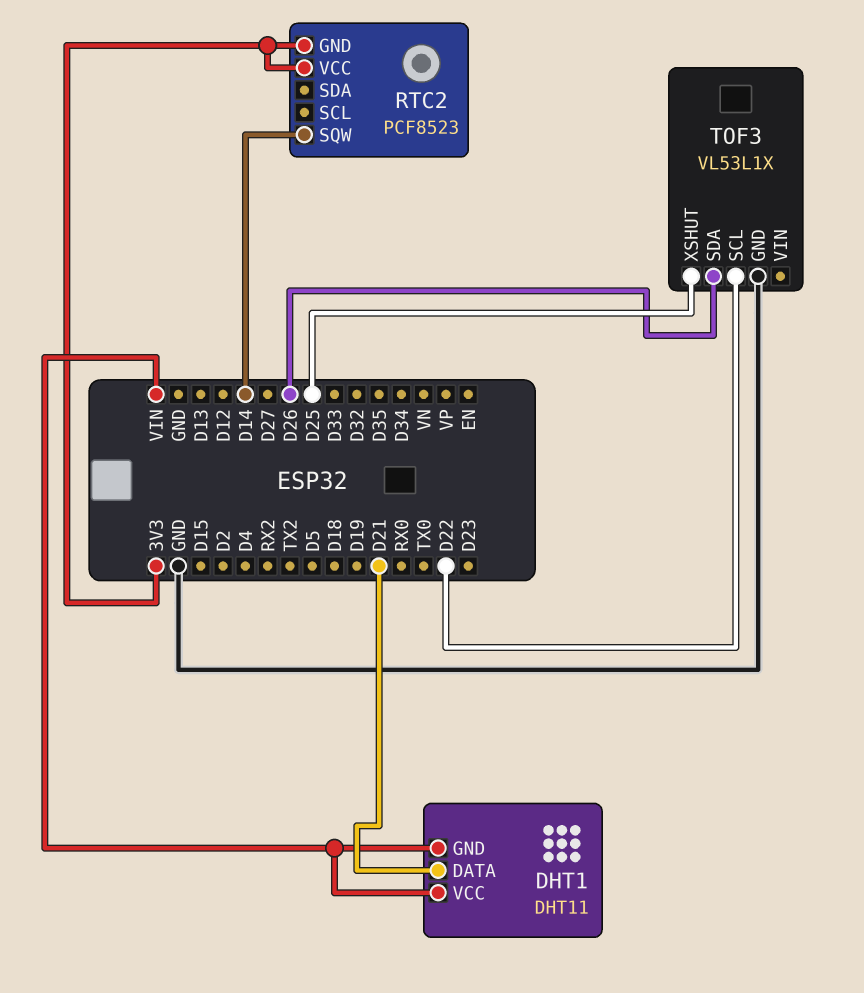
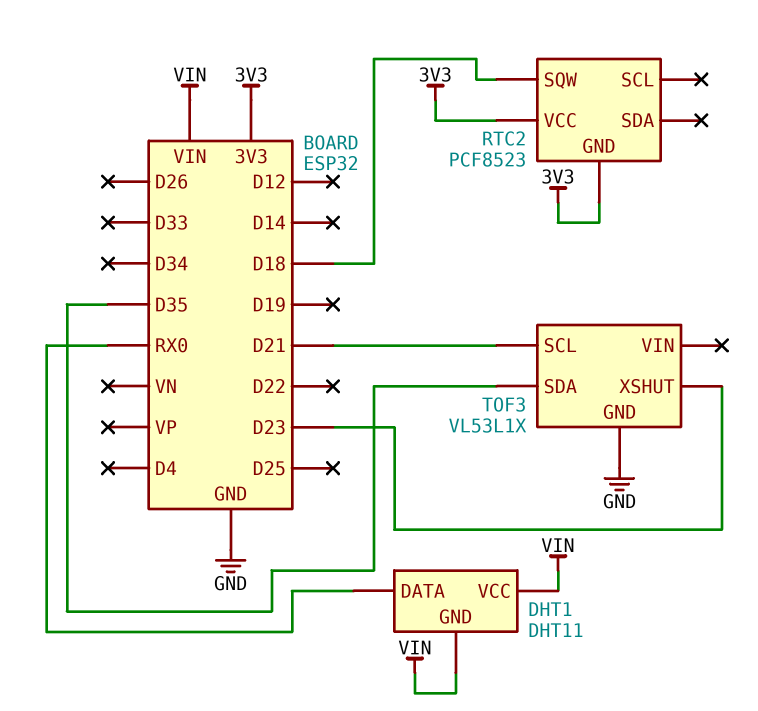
DHT1 pin DATA: D21 -> RX0
RTC2 pin SQW: D14 -> D18
TOF3 pin SCL: D22 -> D21
TOF3 pin SDA: D26 -> D35
TOF3 pin XSHUT: D25 -> D23

